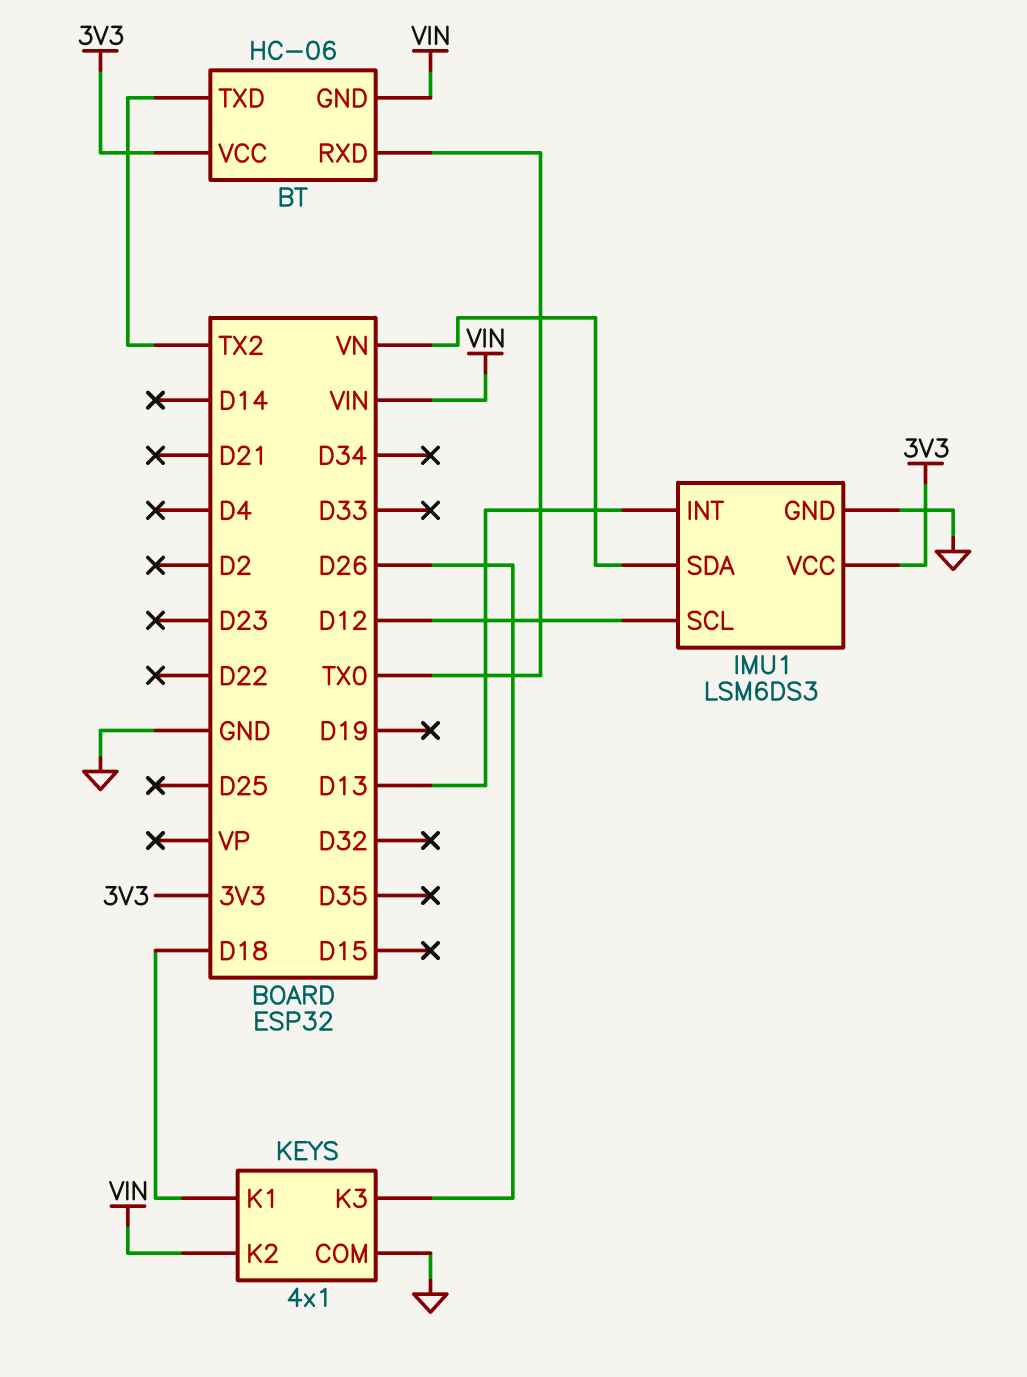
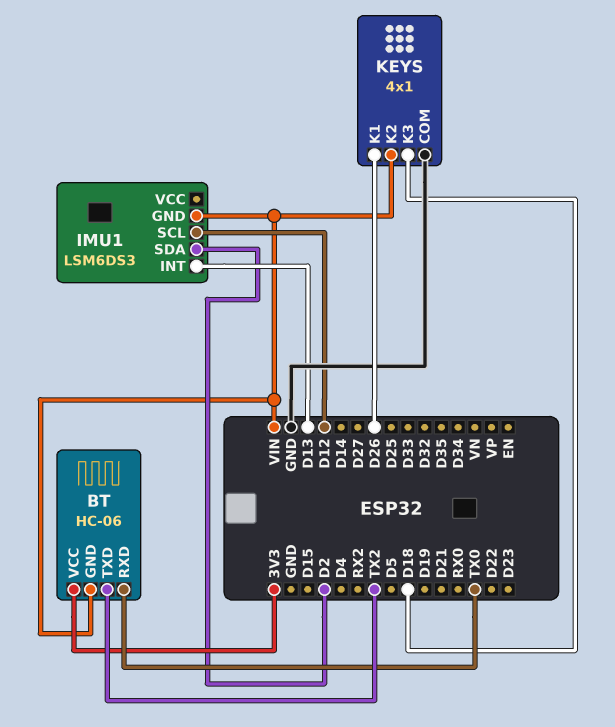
IMU1 pin GND: GND -> VIN
IMU1 pin SDA: VN -> D2
IMU1 pin VCC: 3V3 -> none
KEYS pin K1: D18 -> D26
KEYS pin K3: D26 -> D18

